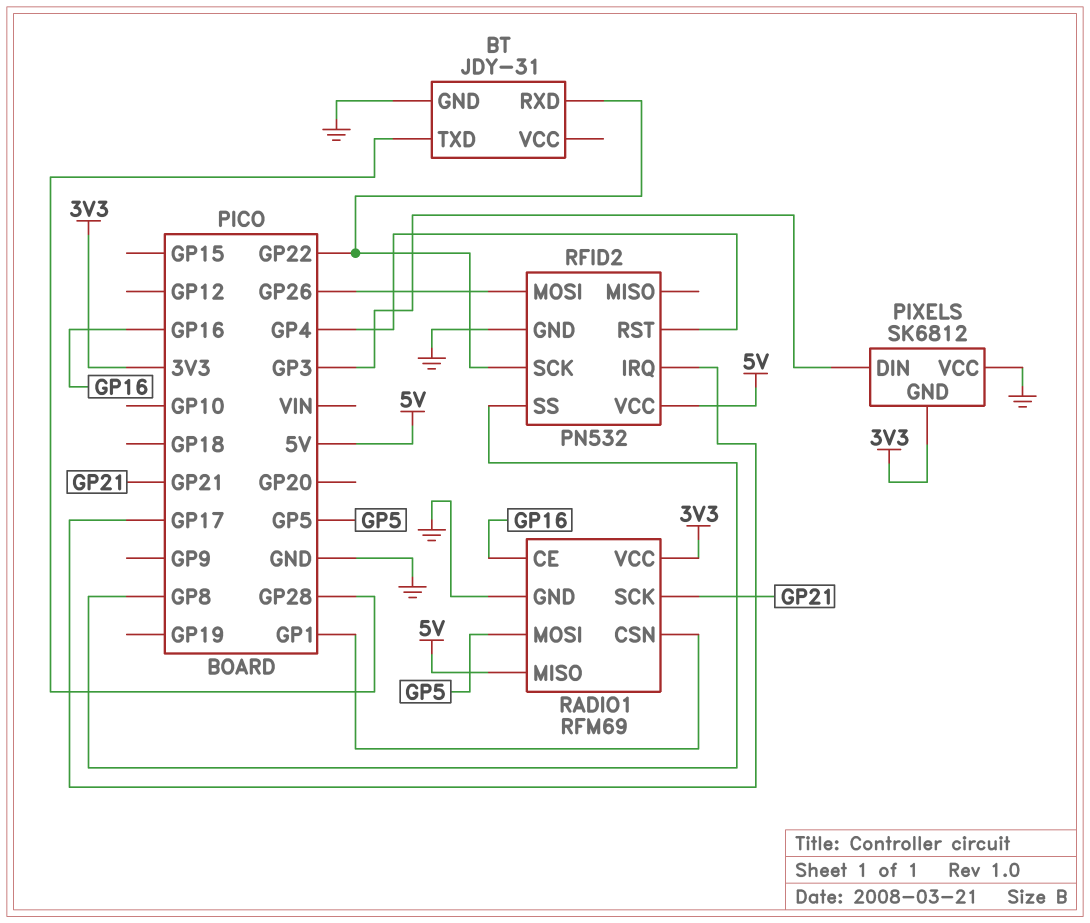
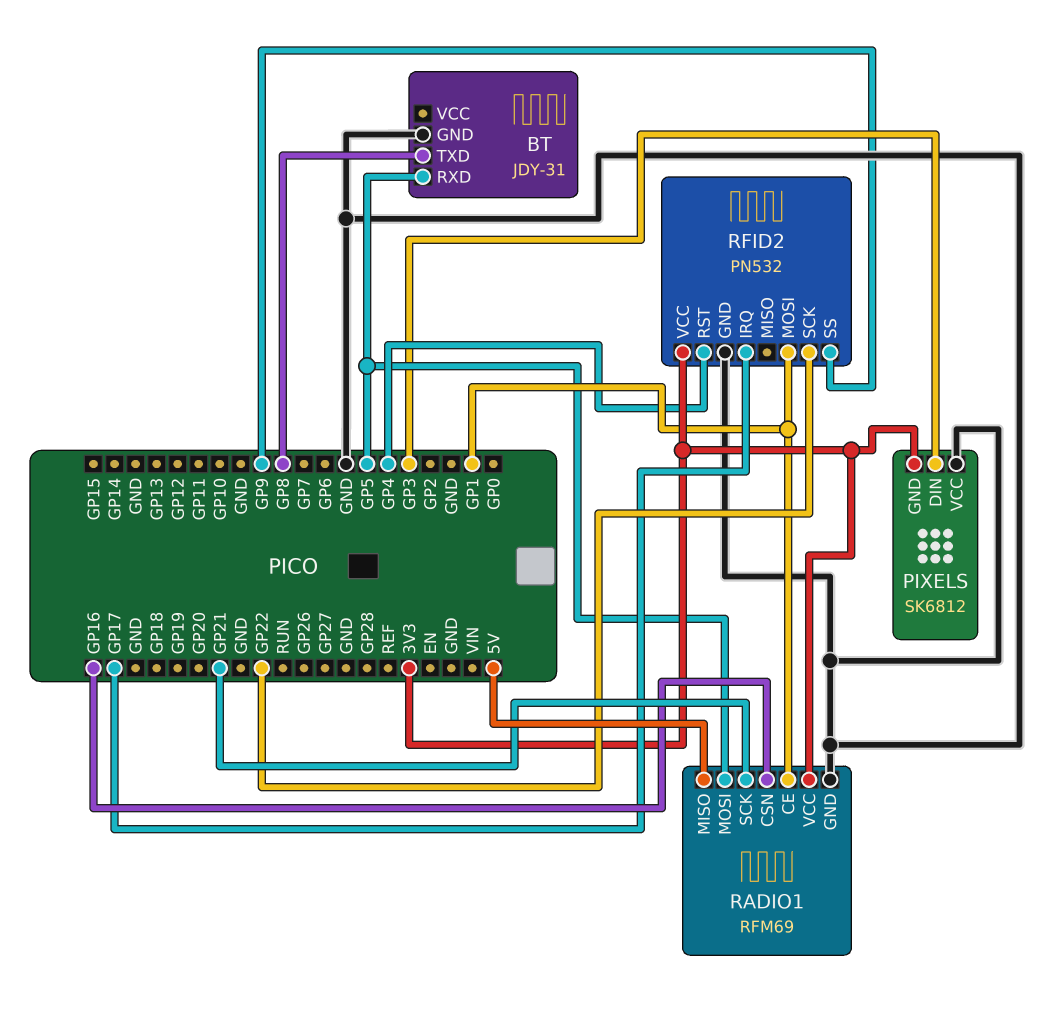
BT pin RXD: GP22 -> GP5
BT pin TXD: GP28 -> GP8
RADIO1 pin CE: GP16 -> GP1
RADIO1 pin CSN: GP1 -> GP16
RFID2 pin MOSI: GP26 -> GP1
RFID2 pin SS: GP8 -> GP9
RFID2 pin VCC: 5V -> 3V3

